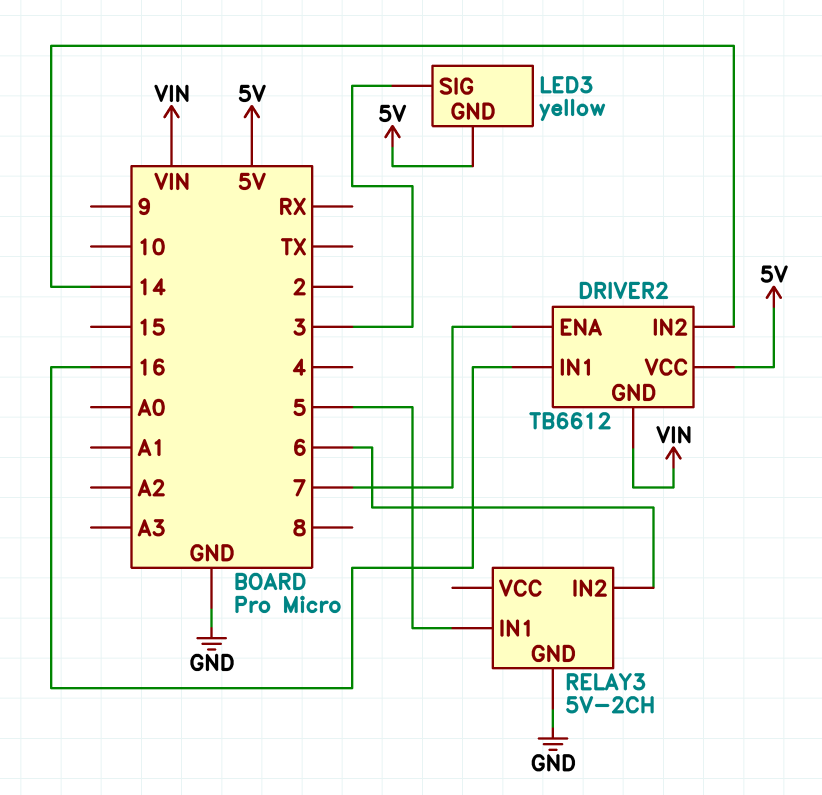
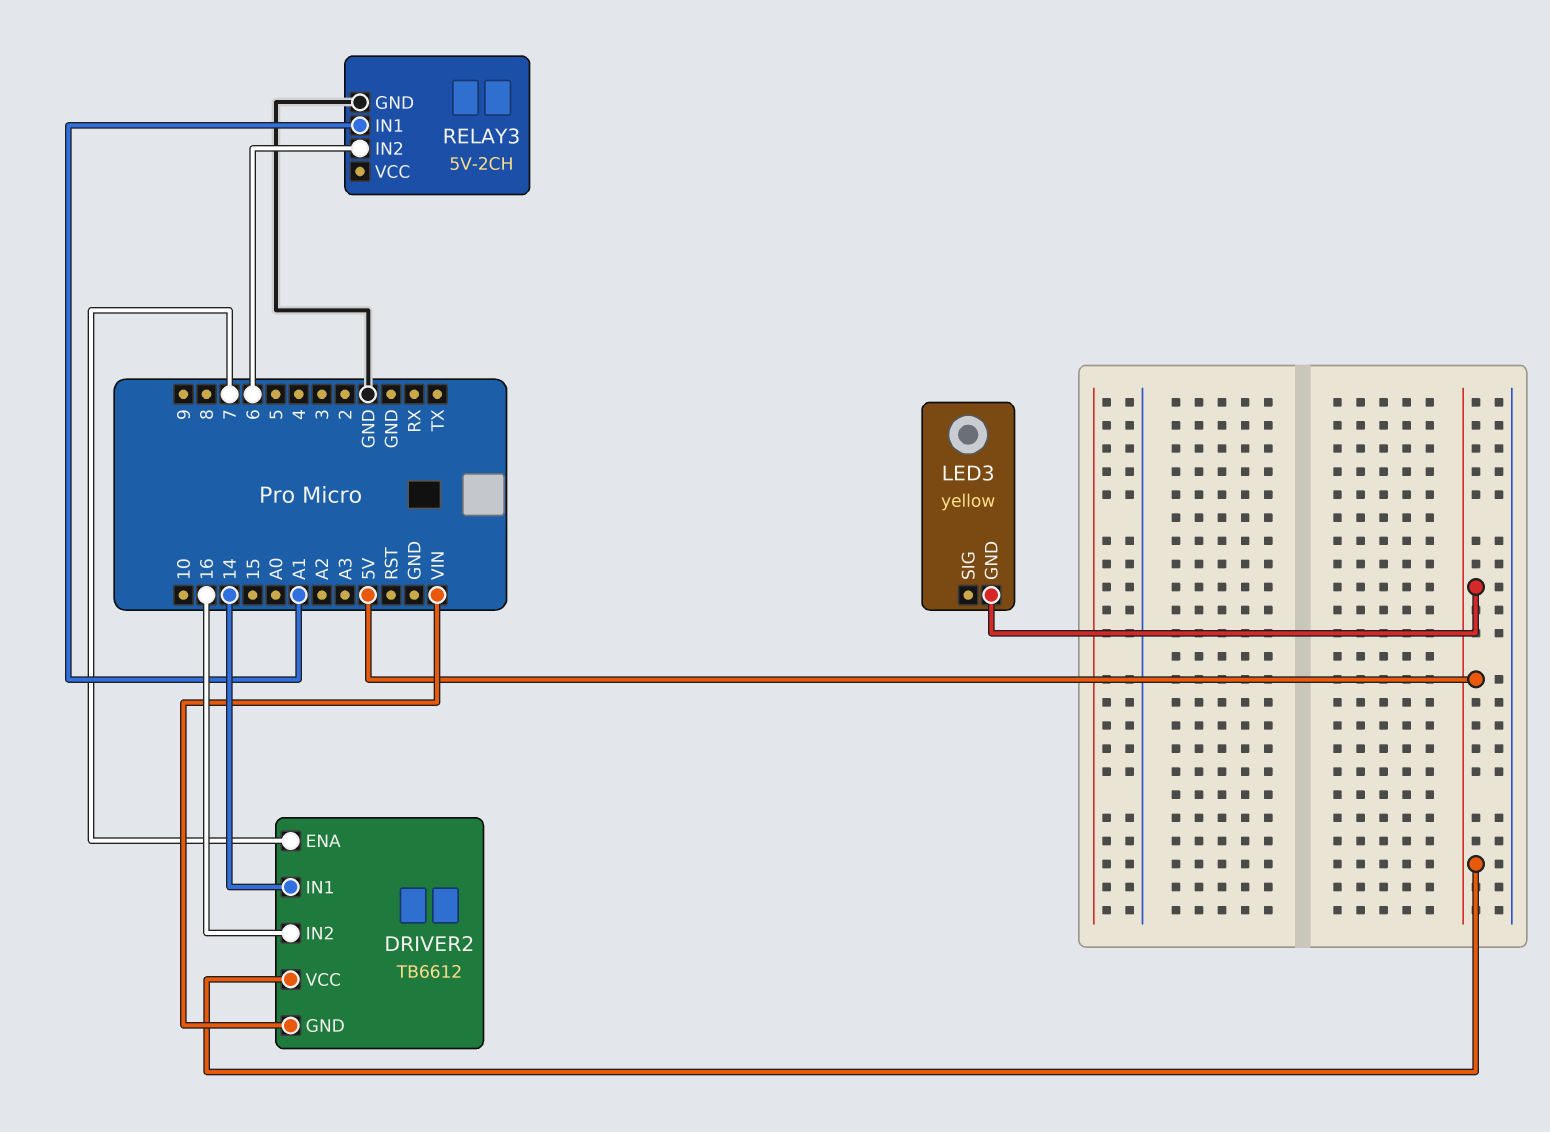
DRIVER2 pin IN1: 16 -> 14
DRIVER2 pin IN2: 14 -> 16
LED3 pin SIG: 3 -> none
RELAY3 pin IN1: 5 -> A1

